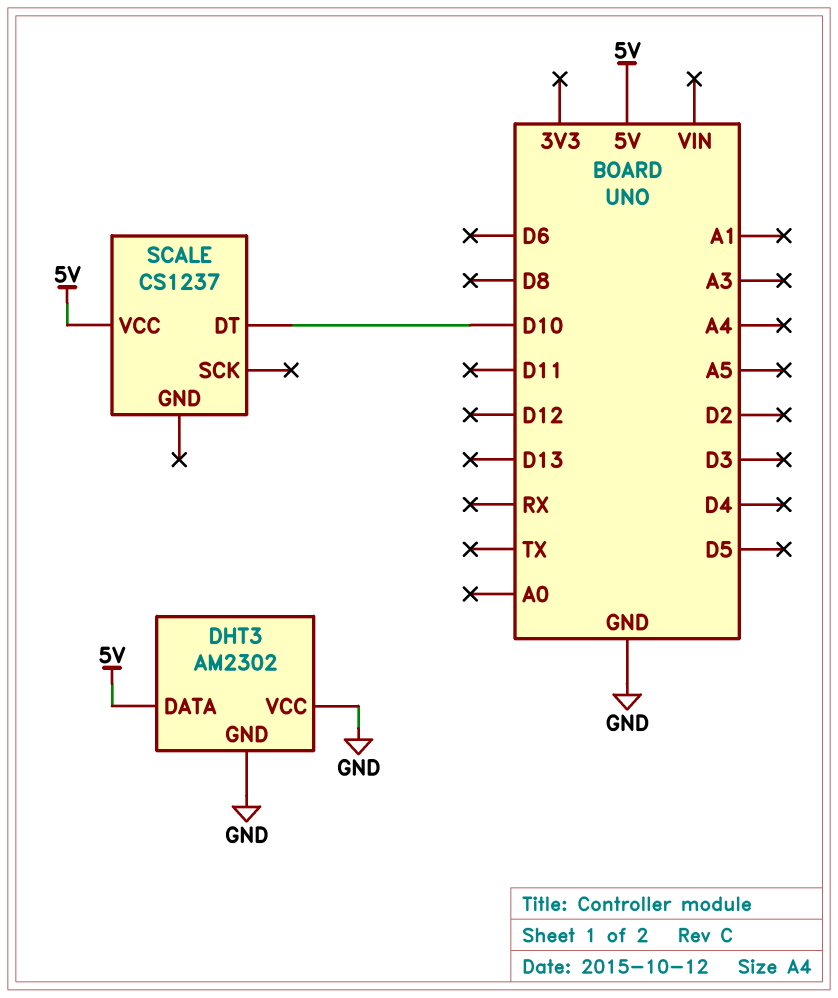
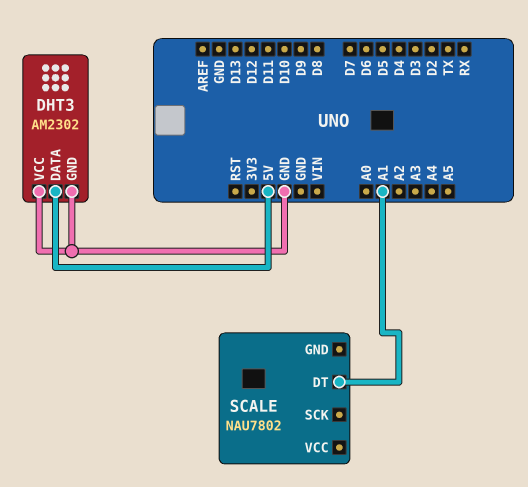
SCALE: CS1237 -> NAU7802
SCALE pin DT: D10 -> A1
SCALE pin VCC: 5V -> none

